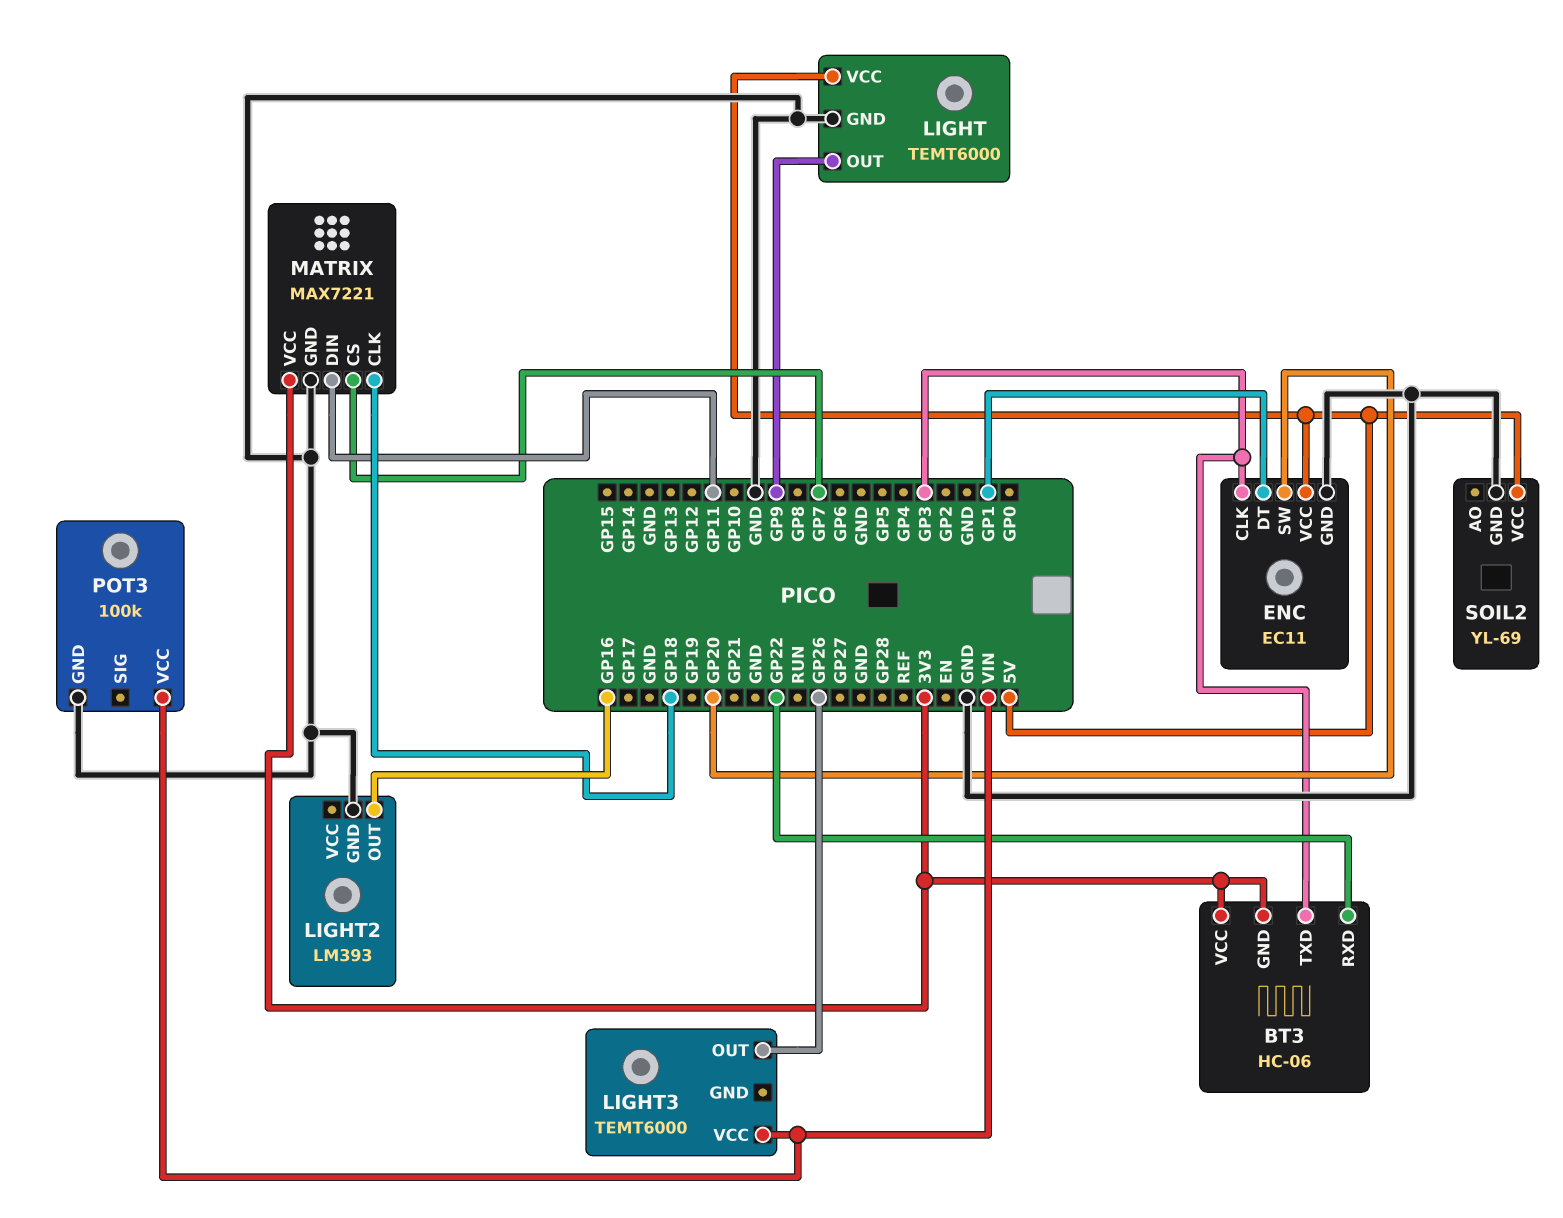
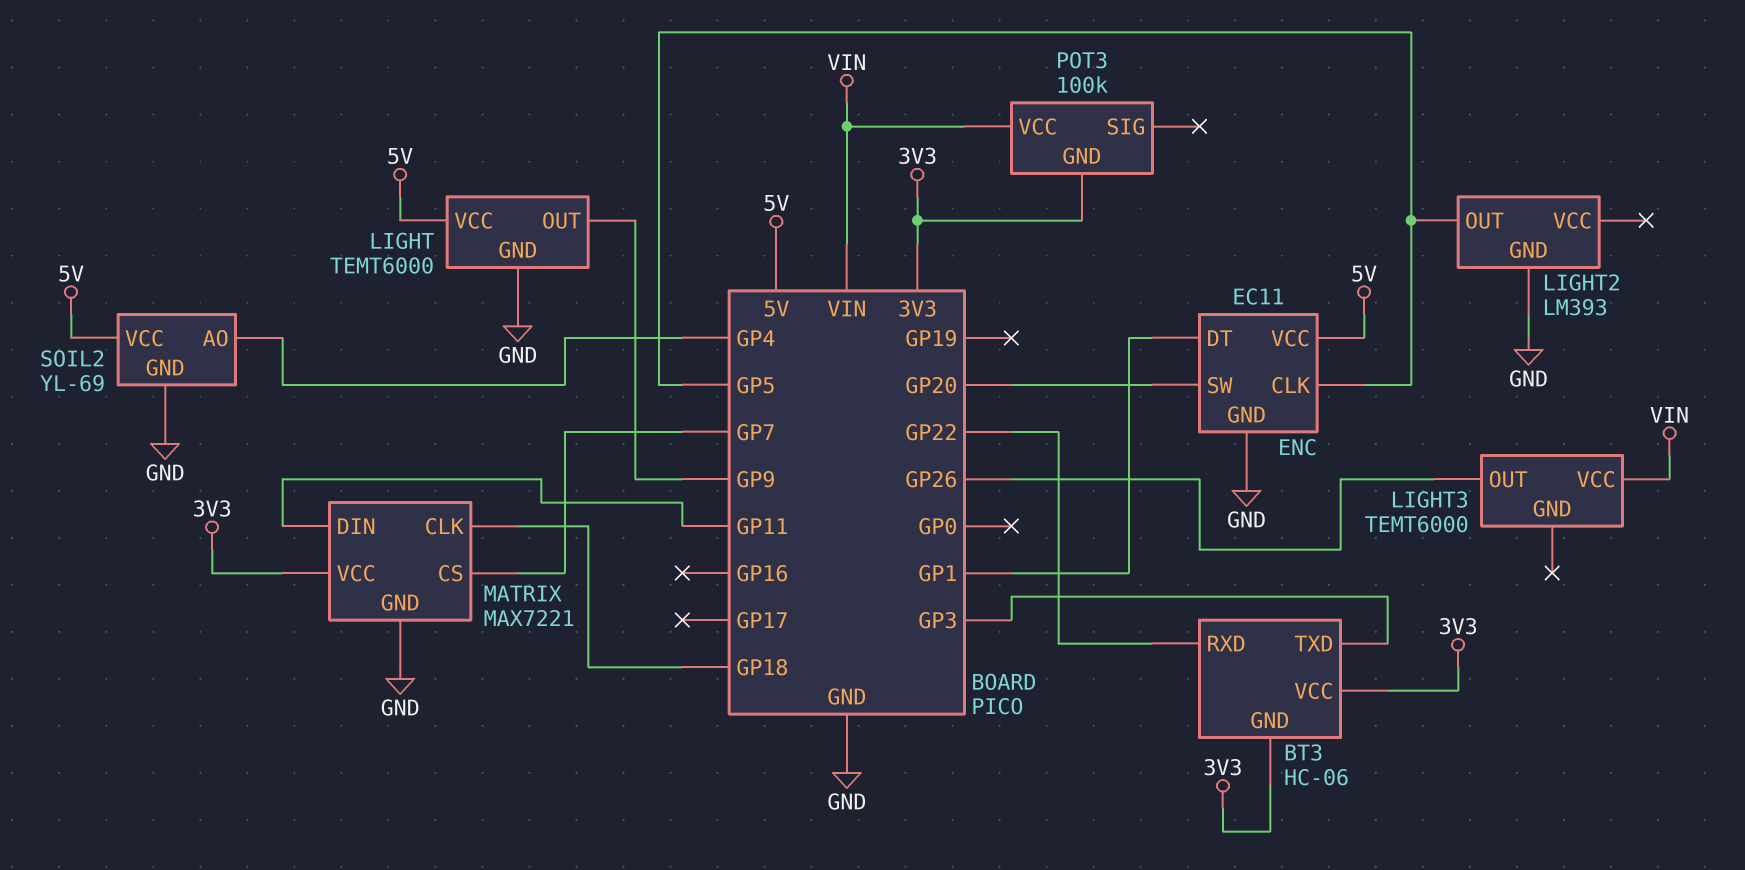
ENC pin CLK: GP3 -> GP5
LIGHT2 pin OUT: GP16 -> GP5
POT3 pin GND: GND -> 3V3
SOIL2 pin AO: none -> GP4

